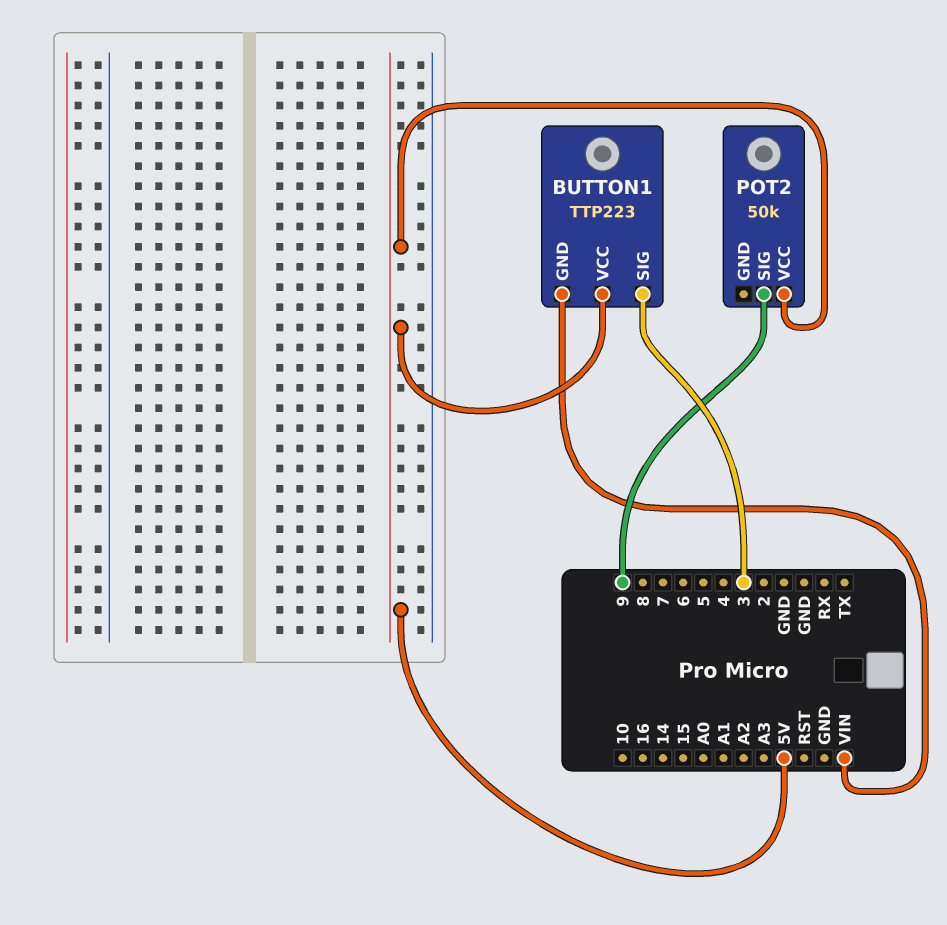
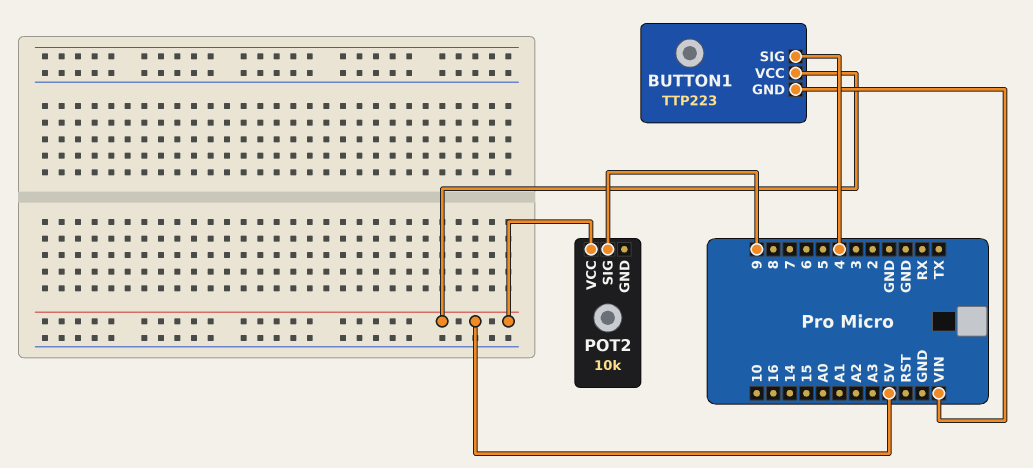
BUTTON1 pin SIG: 3 -> 4
POT2: 50k -> 10k

